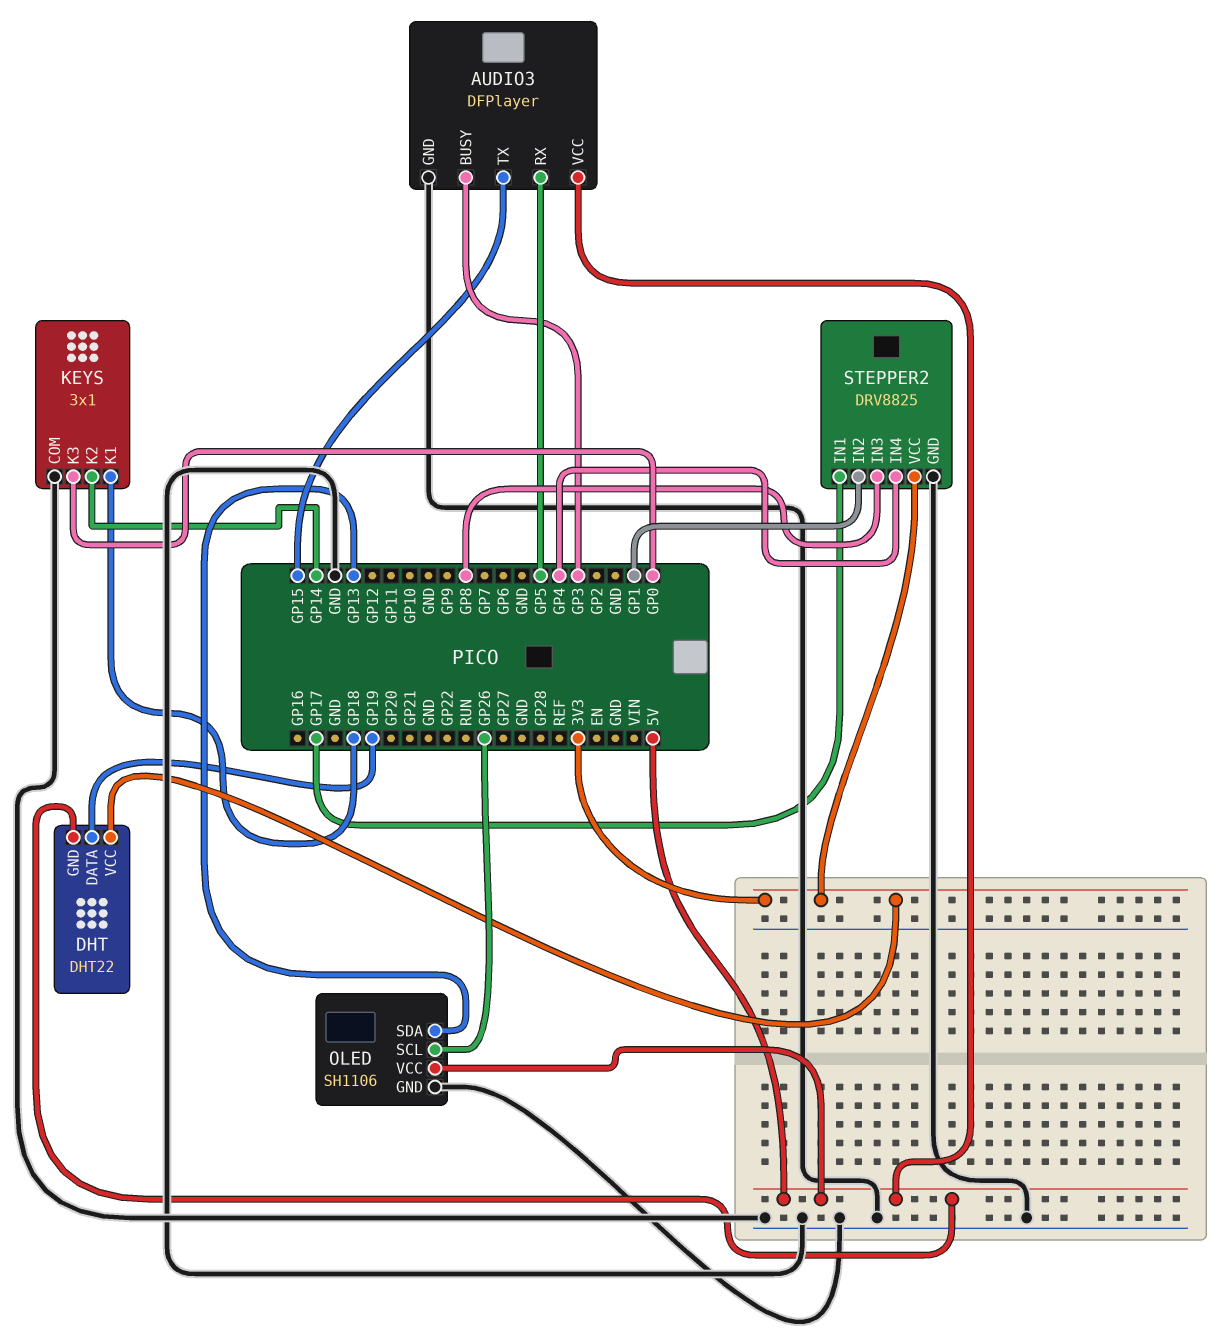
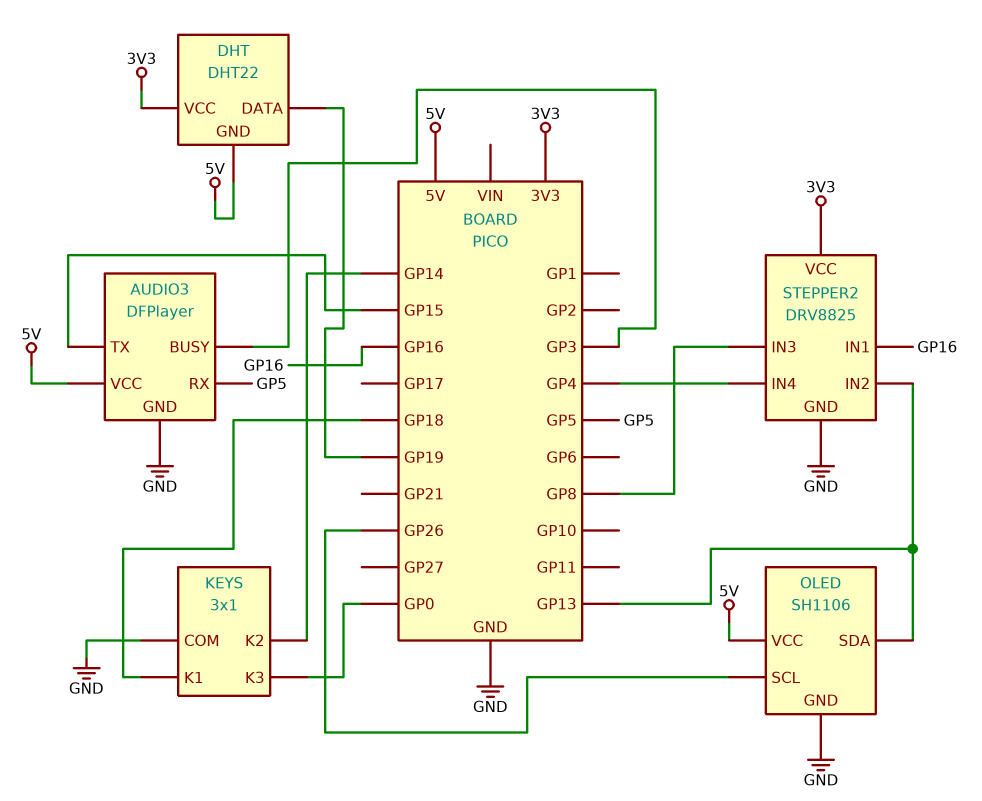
STEPPER2 pin IN1: GP17 -> GP16
STEPPER2 pin IN2: GP1 -> GP13

